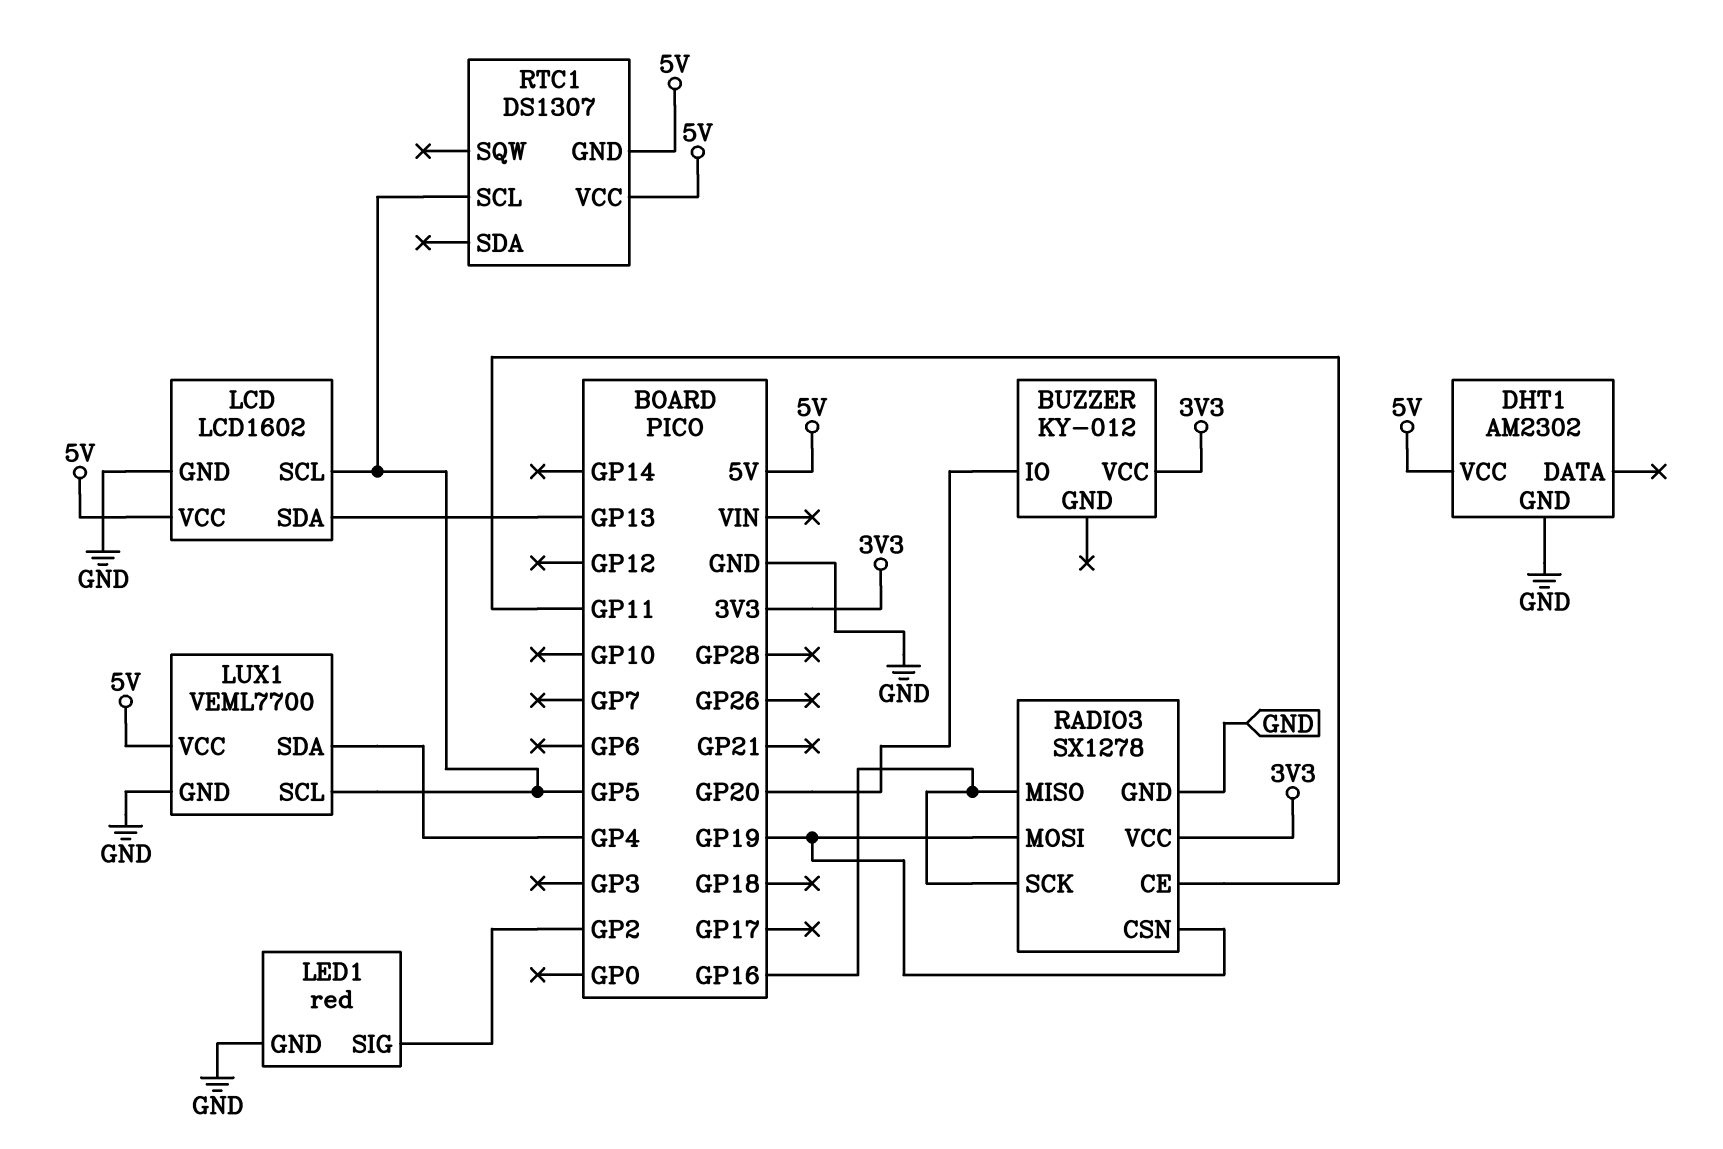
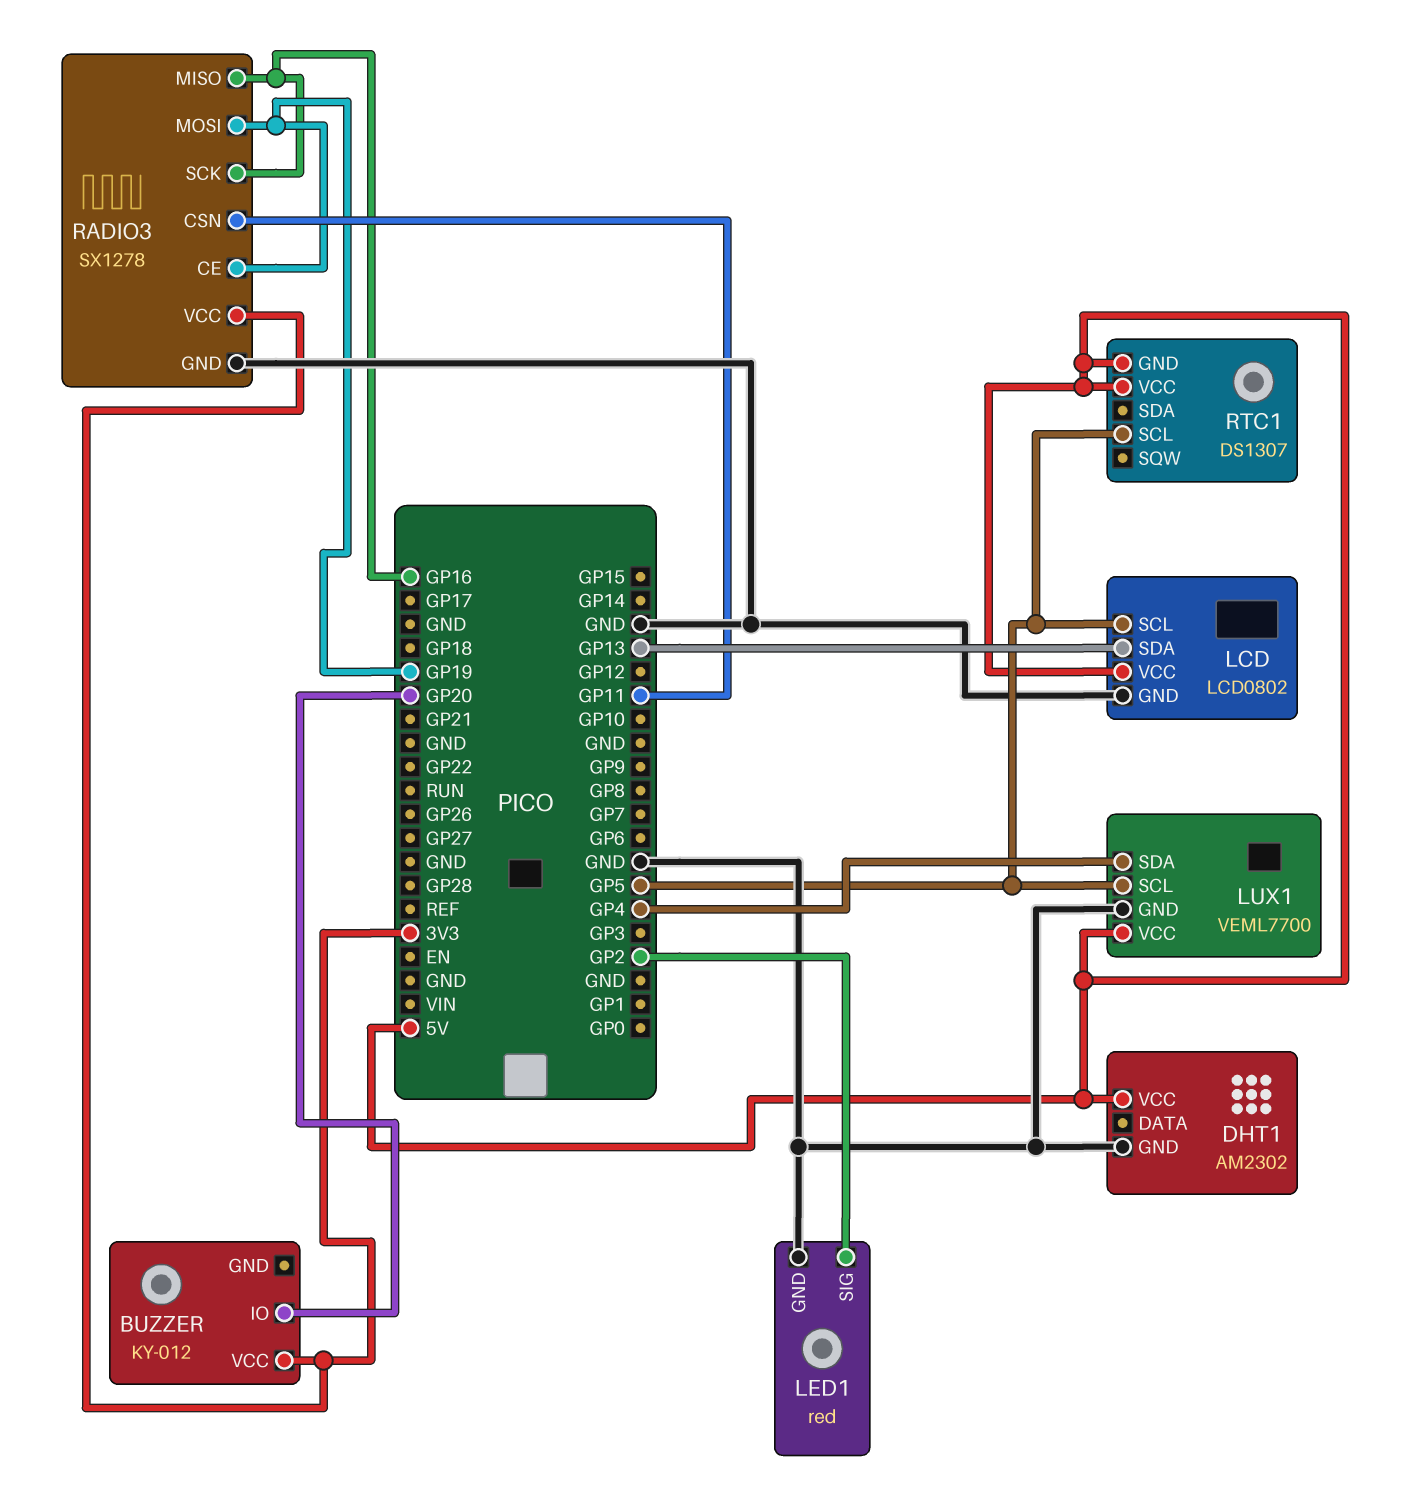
LCD: LCD1602 -> LCD0802
RADIO3 pin CE: GP11 -> GP19
RADIO3 pin CSN: GP19 -> GP11

